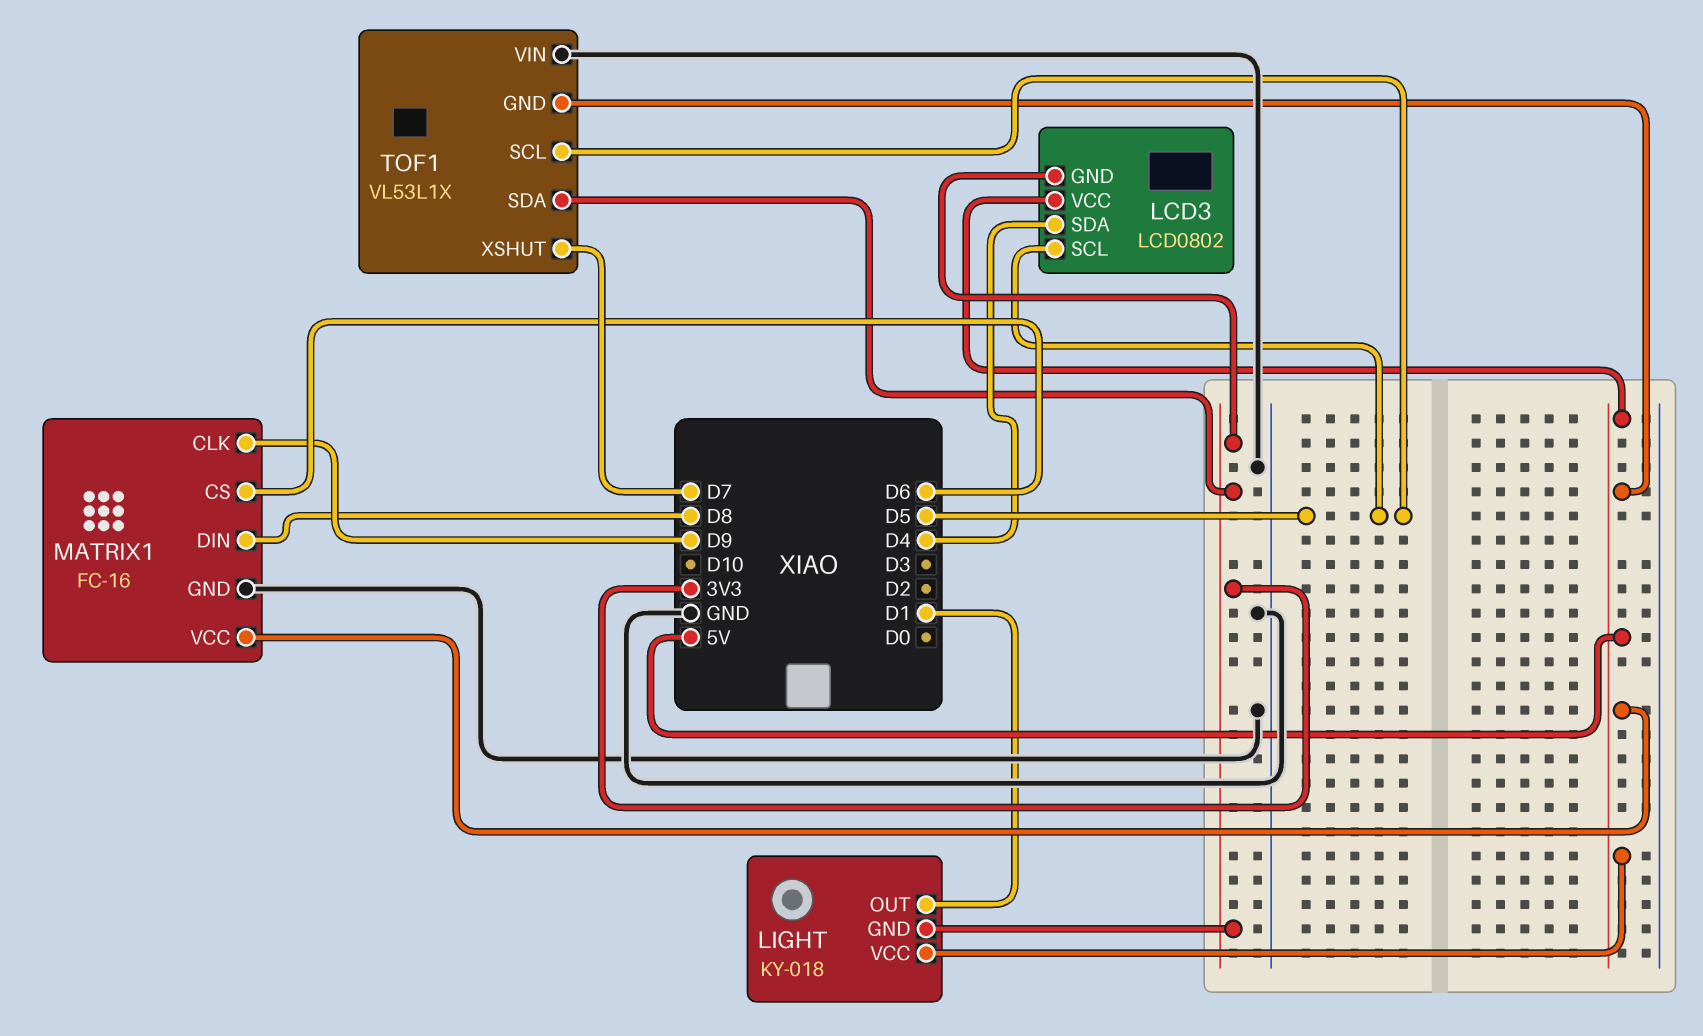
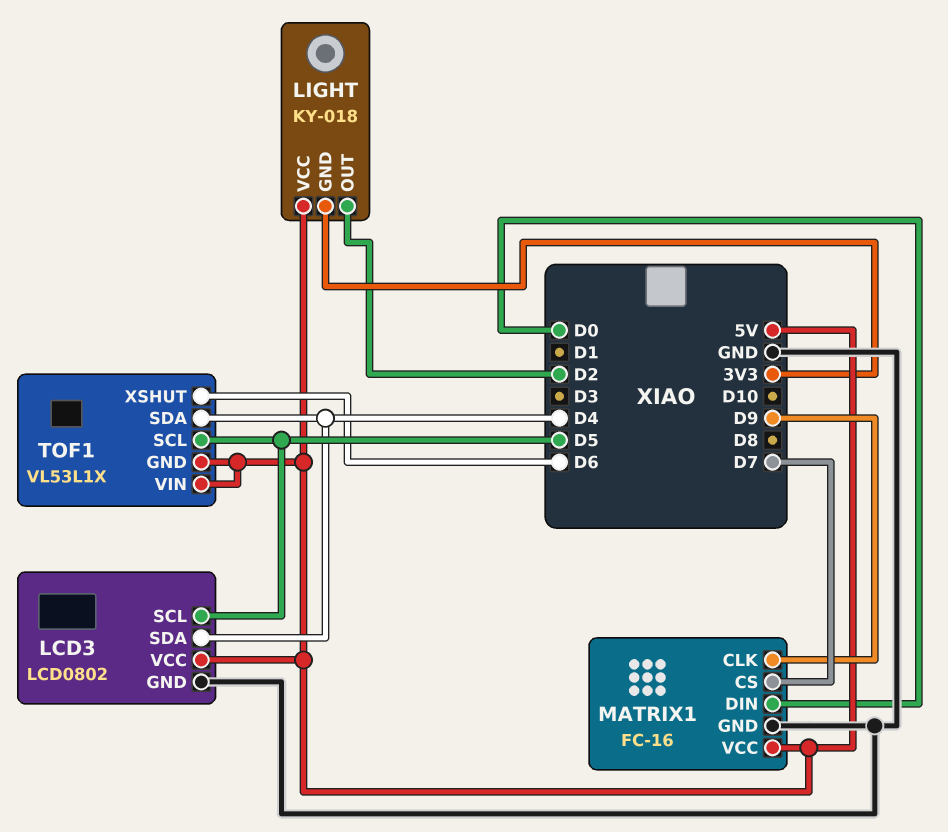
LCD3 pin GND: 3V3 -> GND
LIGHT pin OUT: D1 -> D2
MATRIX1 pin CS: D6 -> D7
MATRIX1 pin DIN: D8 -> D0
TOF1 pin SDA: 3V3 -> D4
TOF1 pin VIN: GND -> 5V
TOF1 pin XSHUT: D7 -> D6

